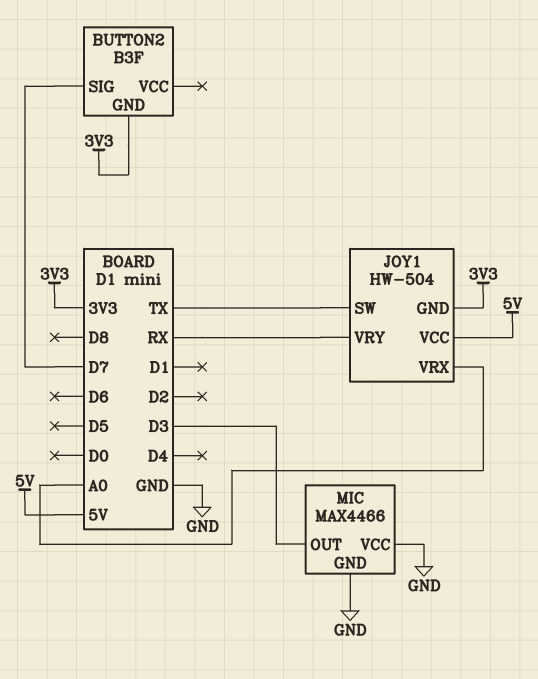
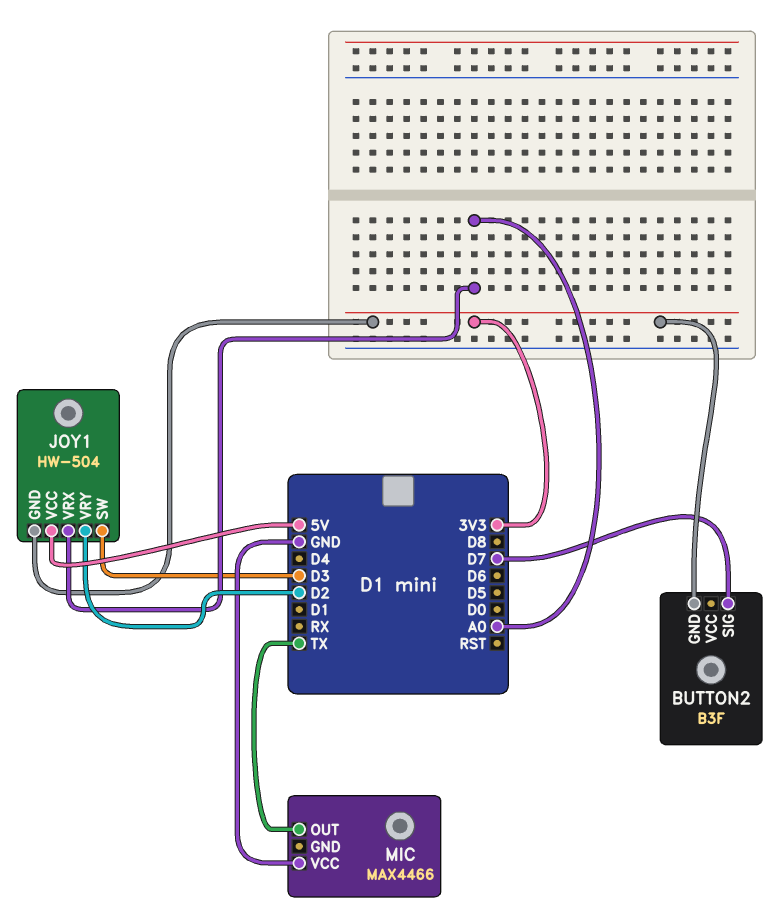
JOY1 pin SW: TX -> D3
JOY1 pin VRY: RX -> D2
MIC pin GND: GND -> none
MIC pin OUT: D3 -> TX

